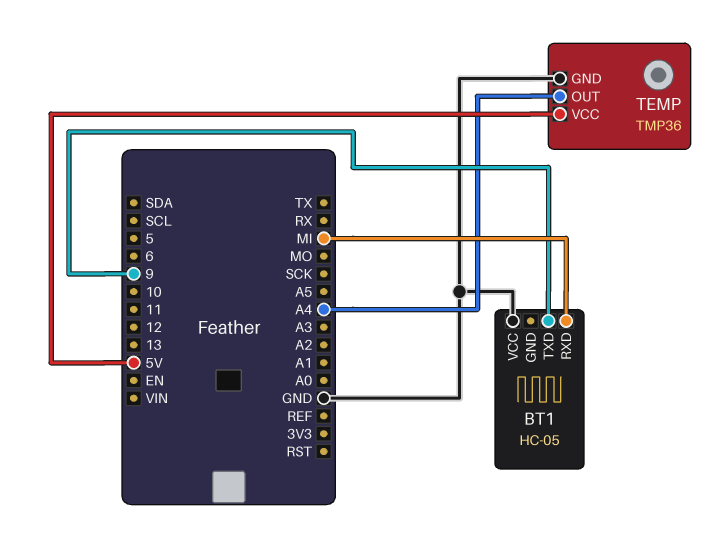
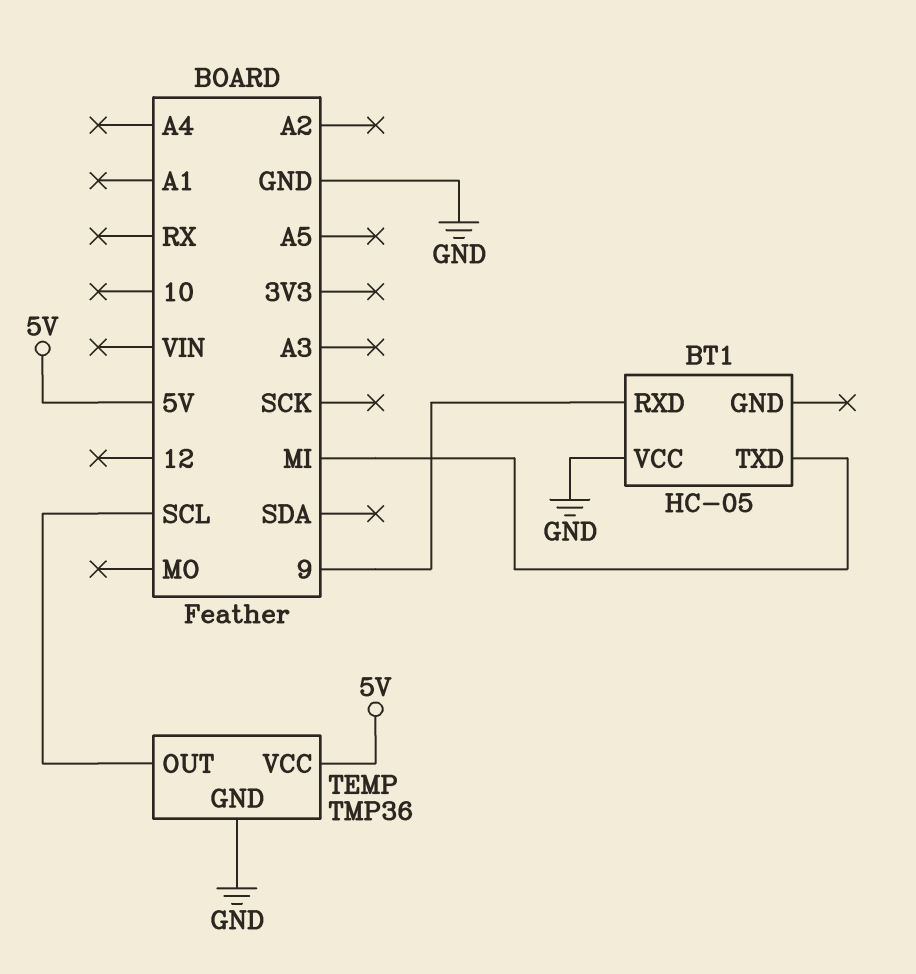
BT1 pin RXD: MI -> 9
BT1 pin TXD: 9 -> MI
TEMP pin OUT: A4 -> SCL

